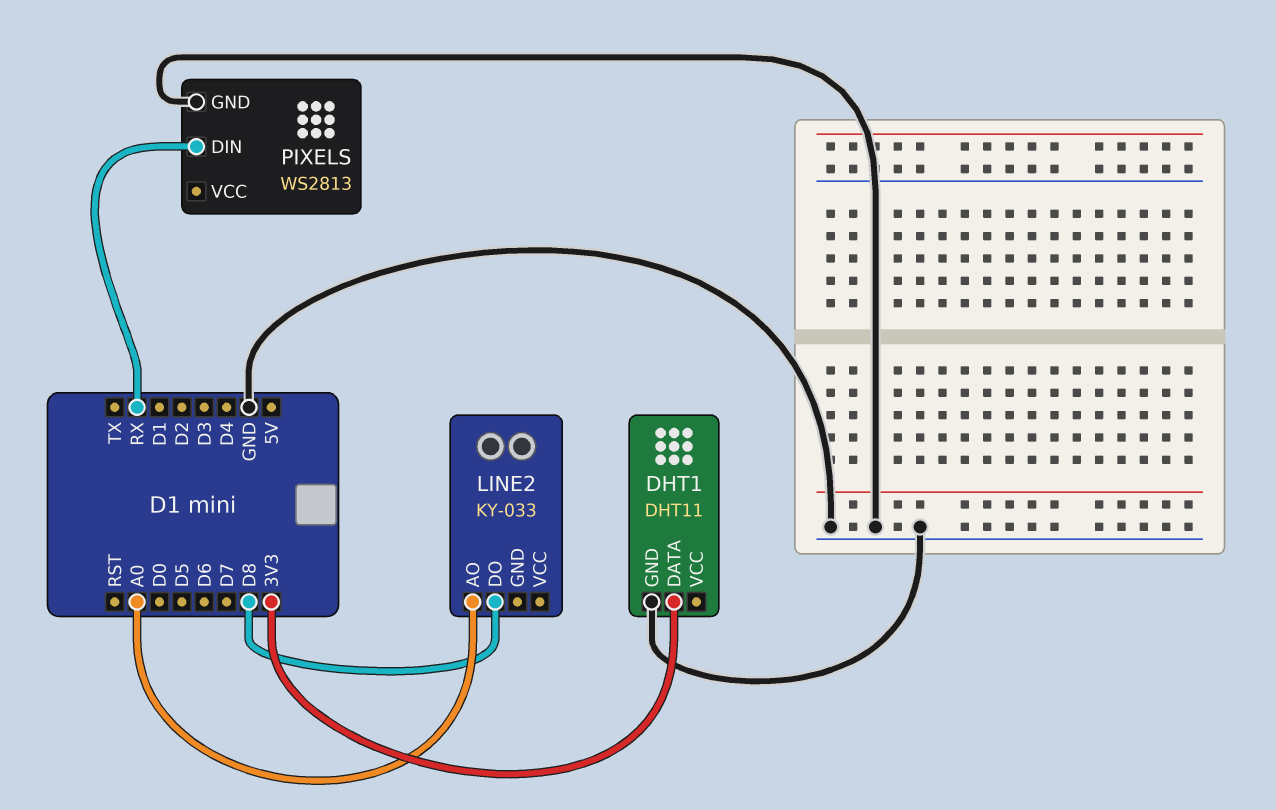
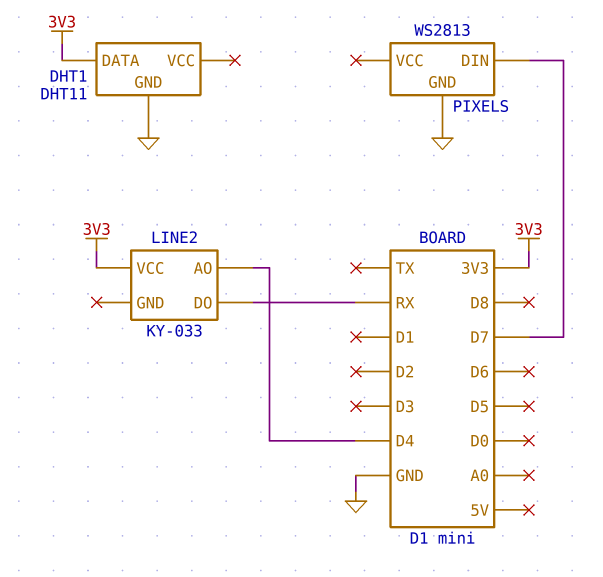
LINE2 pin AO: A0 -> D4
LINE2 pin DO: D8 -> RX
LINE2 pin VCC: none -> 3V3
PIXELS pin DIN: RX -> D7

